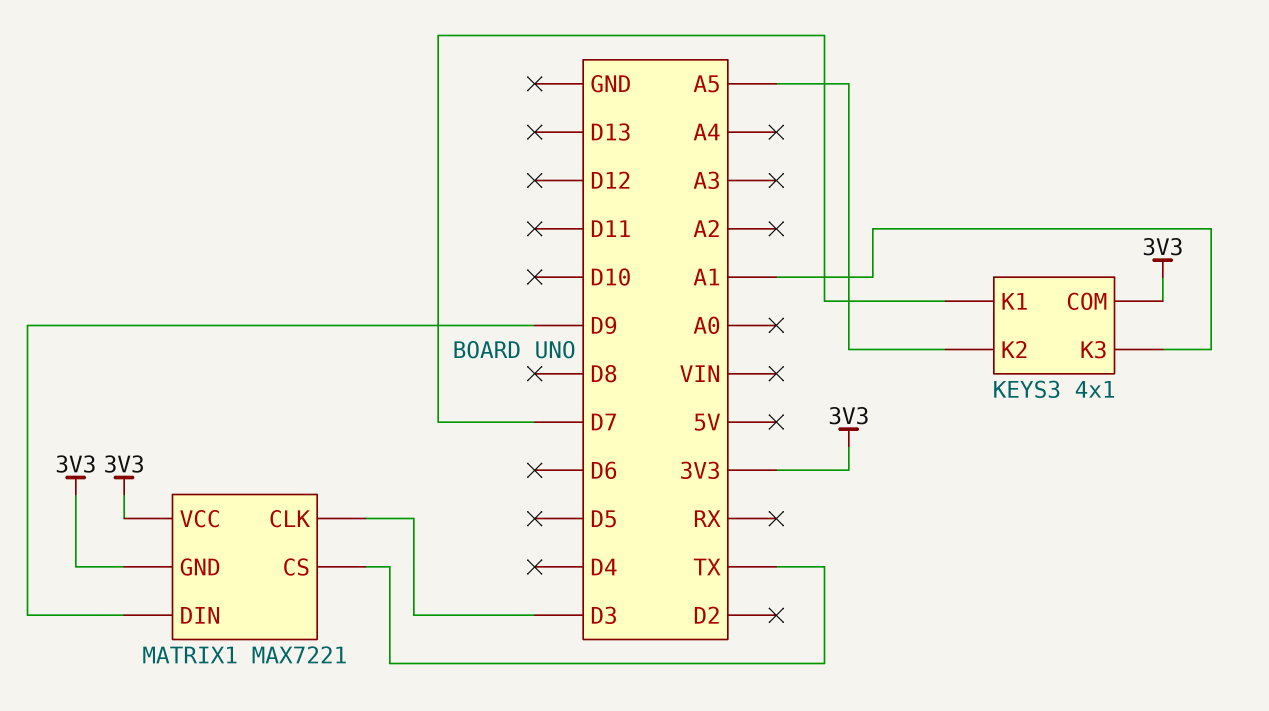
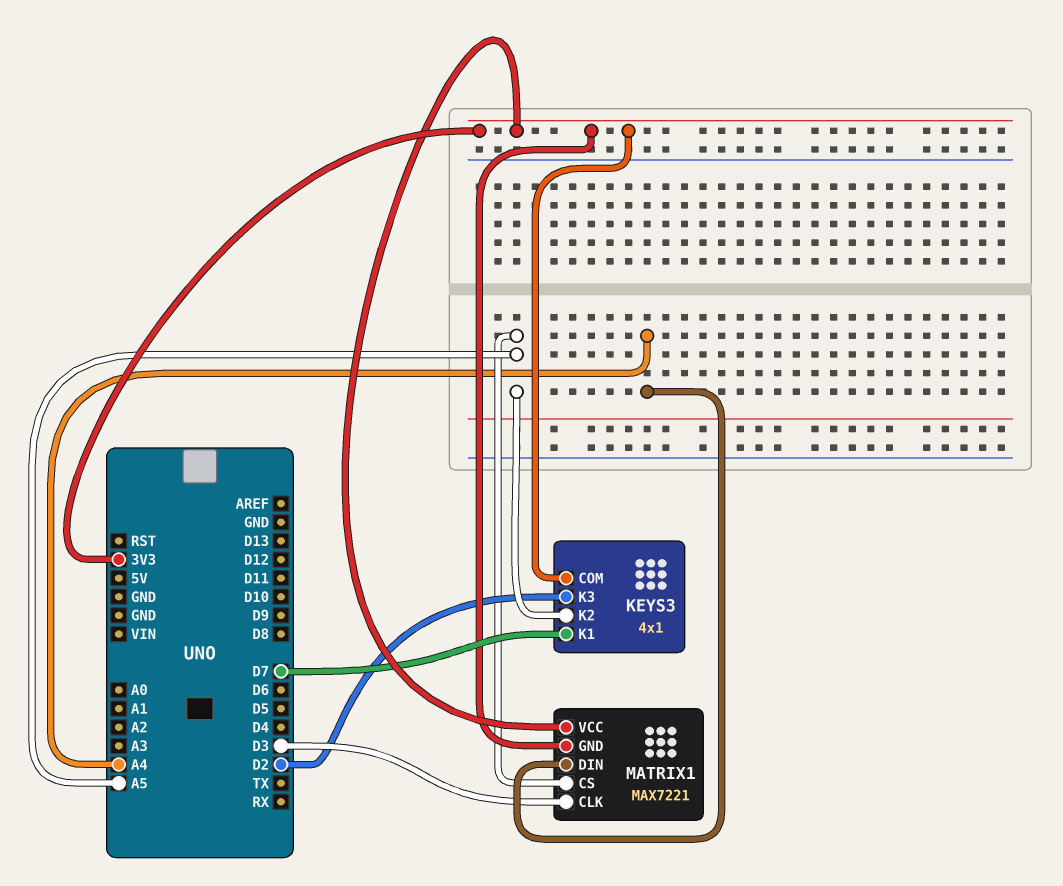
KEYS3 pin K3: A1 -> D2
MATRIX1 pin CS: TX -> A5
MATRIX1 pin DIN: D9 -> A4

